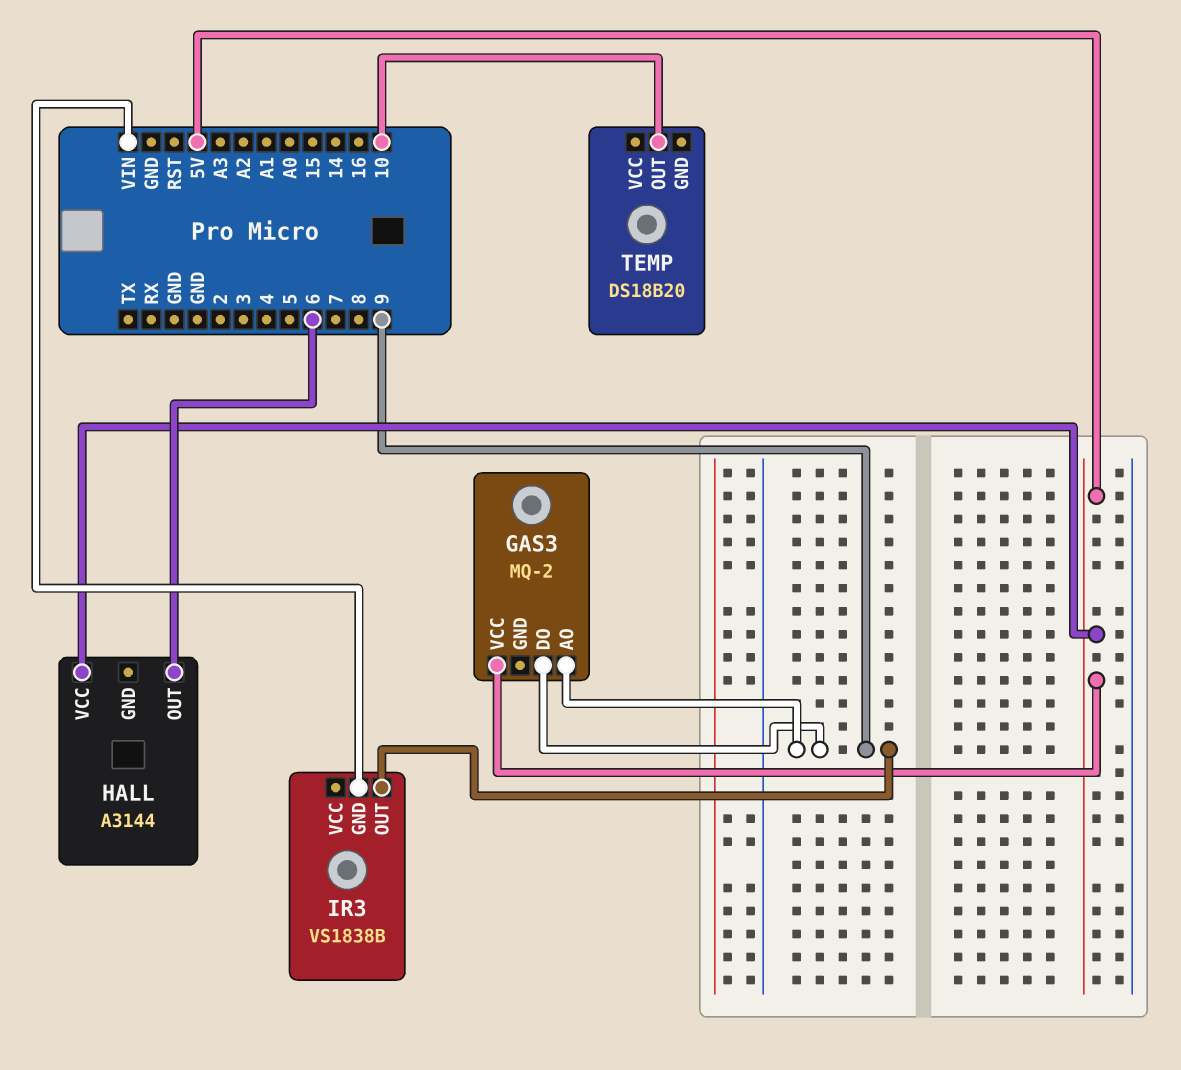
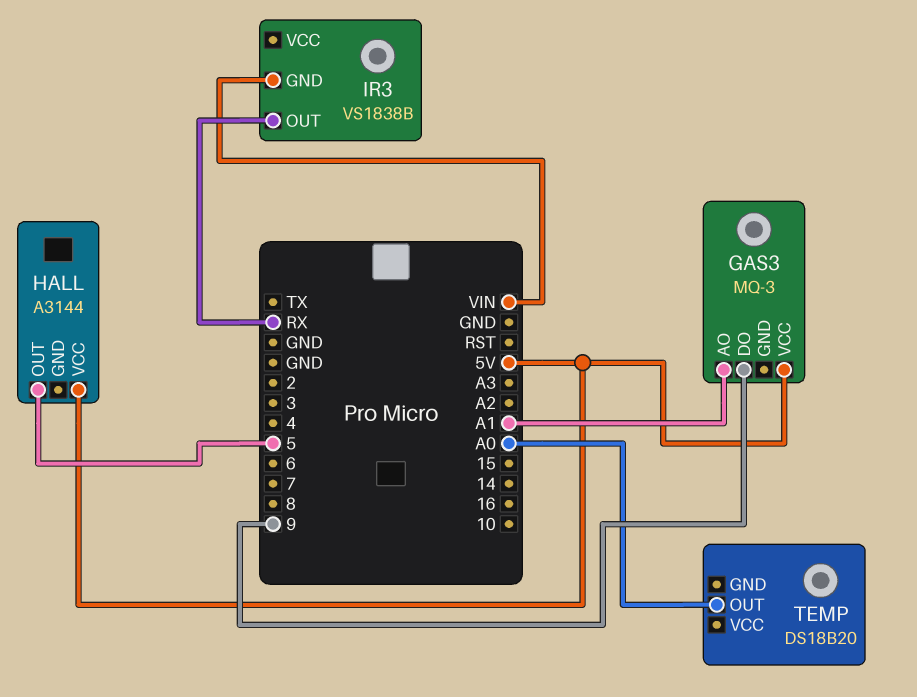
GAS3: MQ-2 -> MQ-3
GAS3 pin AO: 9 -> A1
HALL pin OUT: 6 -> 5
IR3 pin OUT: 9 -> RX
TEMP pin OUT: 10 -> A0

